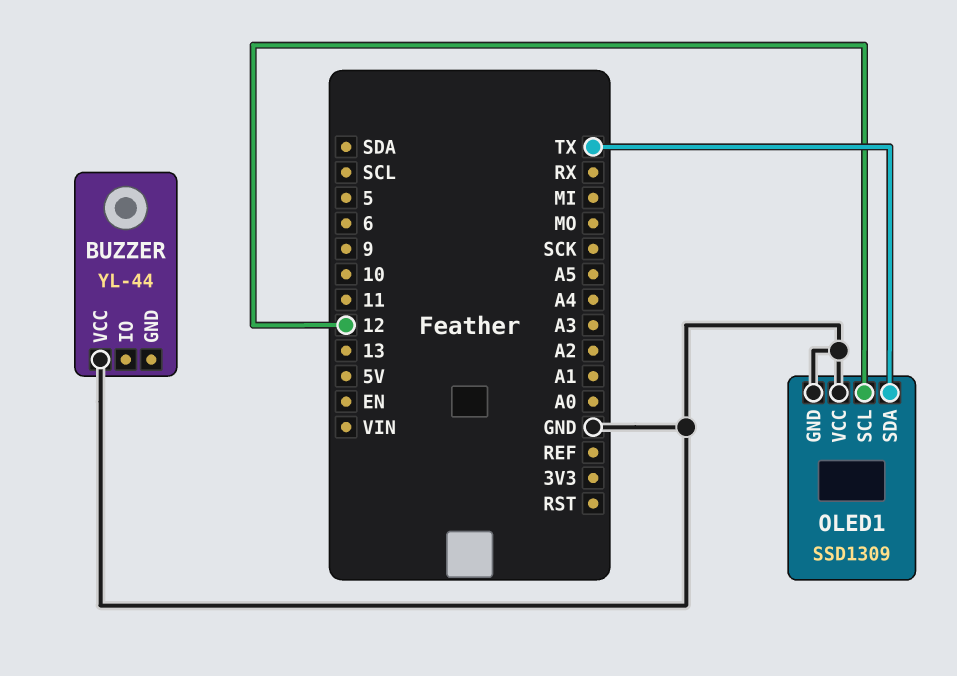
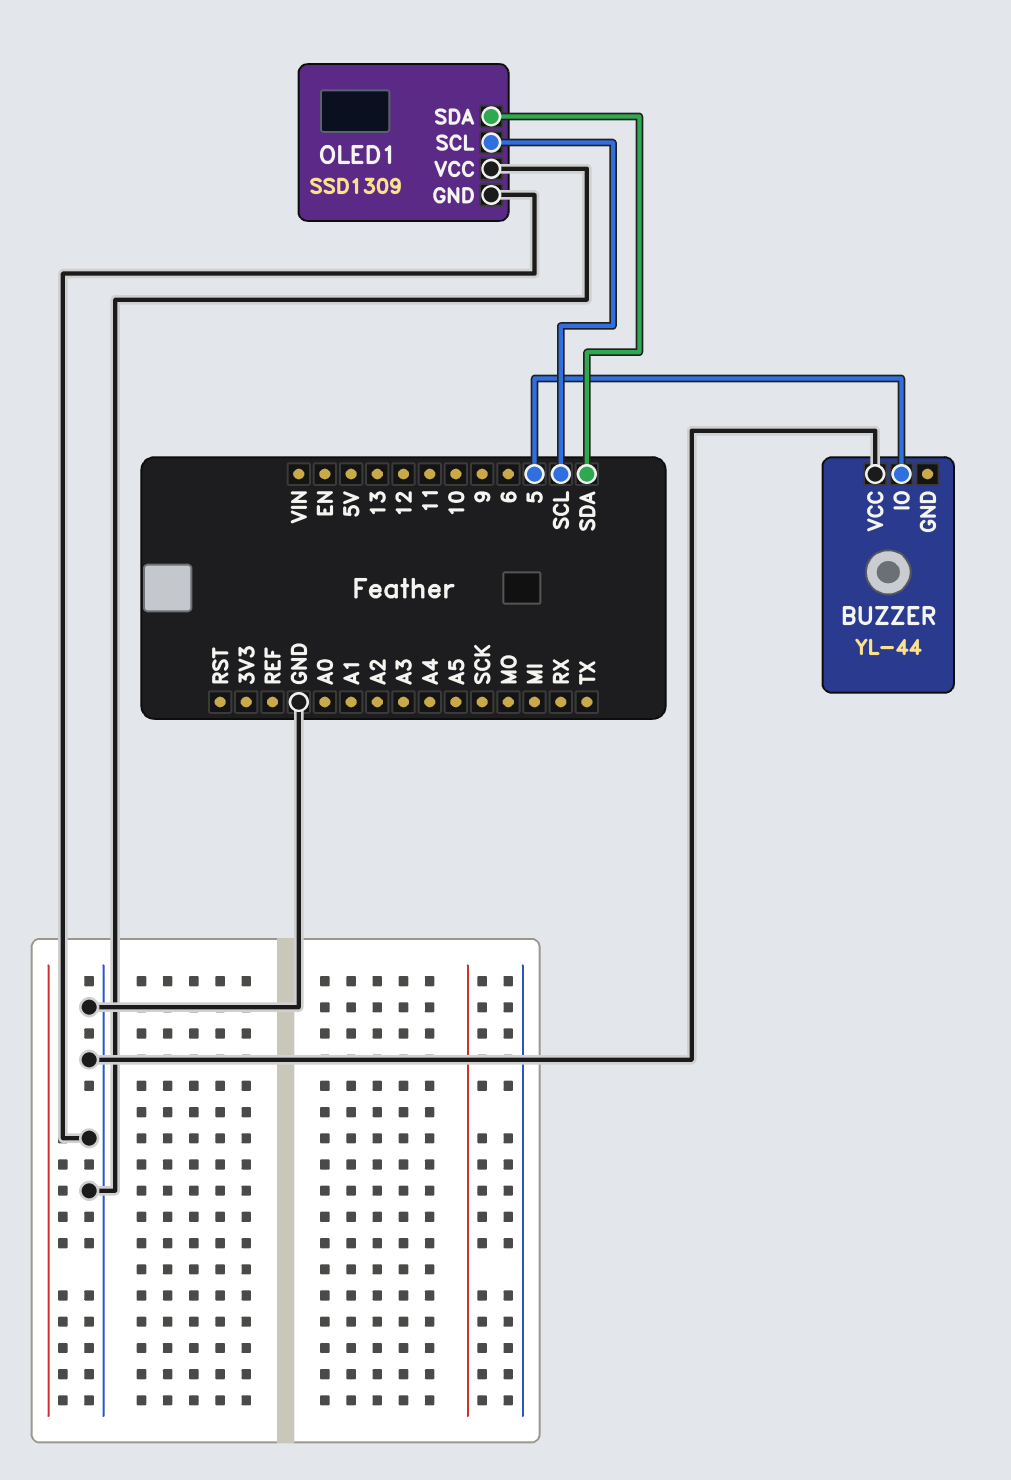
BUZZER pin IO: none -> 5
OLED1 pin SCL: 12 -> SCL
OLED1 pin SDA: TX -> SDA

